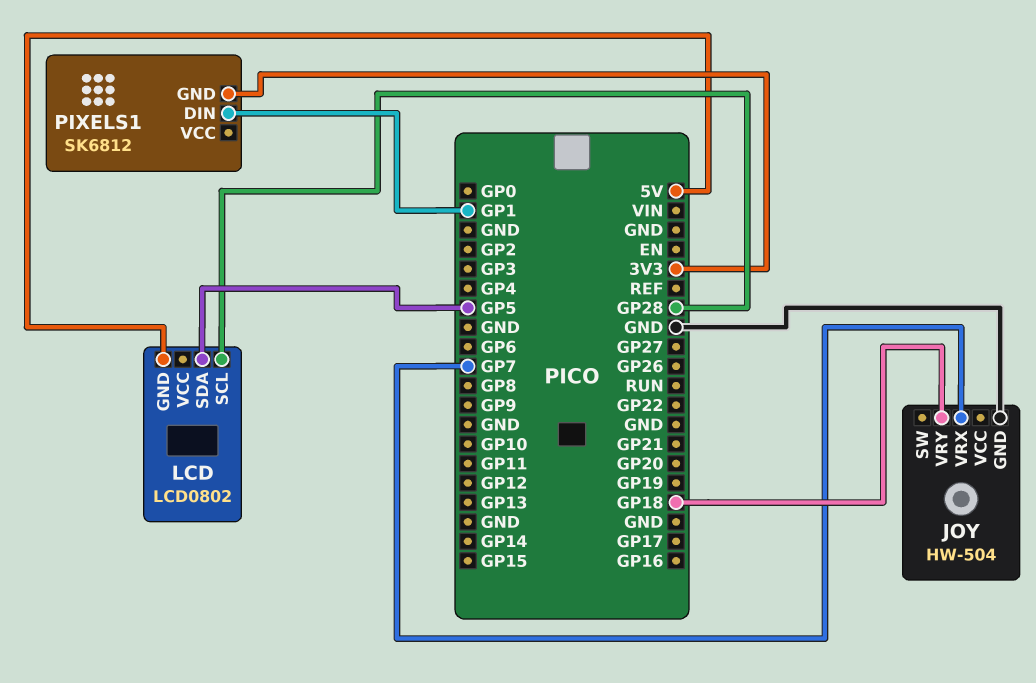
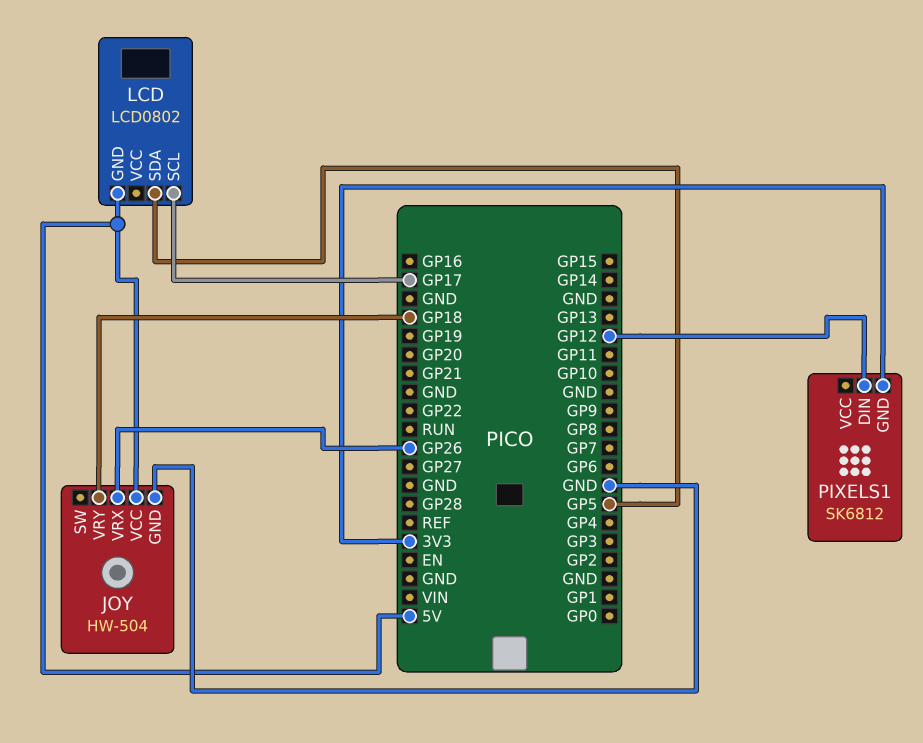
JOY pin VCC: none -> 5V
JOY pin VRX: GP7 -> GP26
LCD pin SCL: GP28 -> GP17
PIXELS1 pin DIN: GP1 -> GP12

